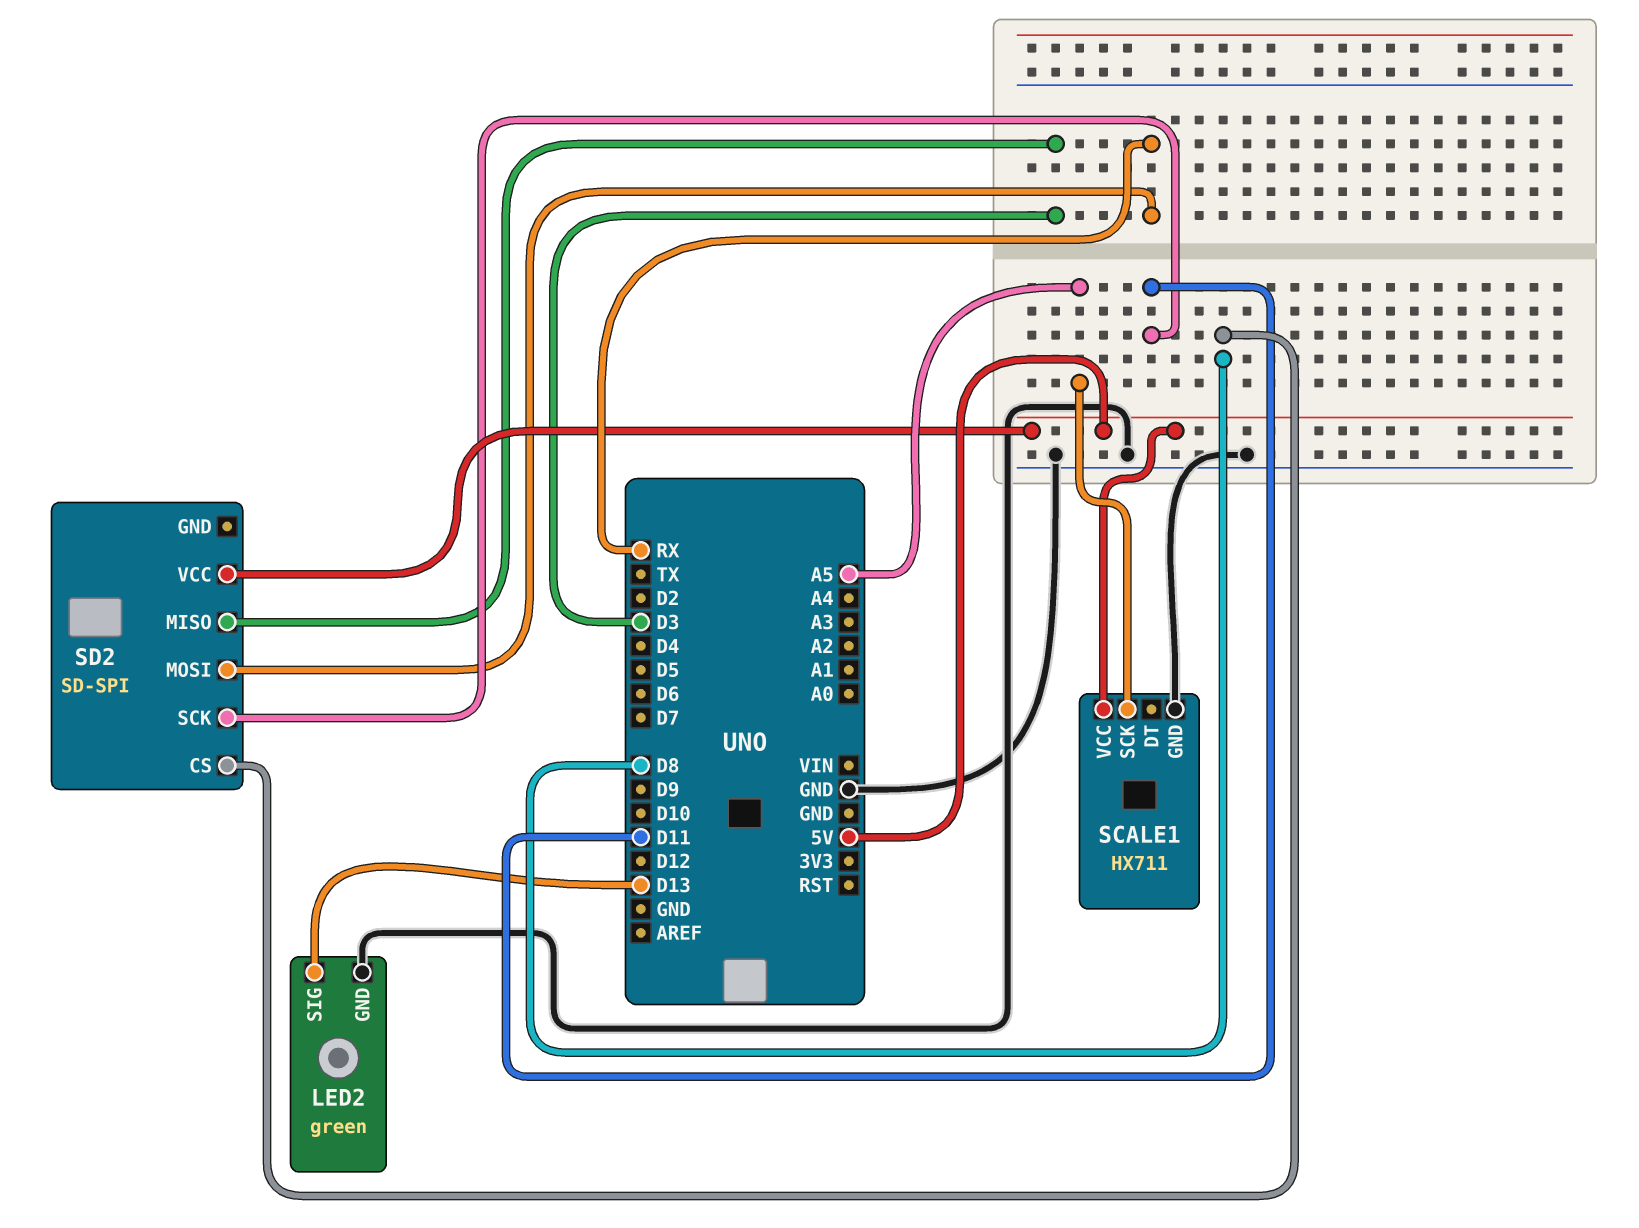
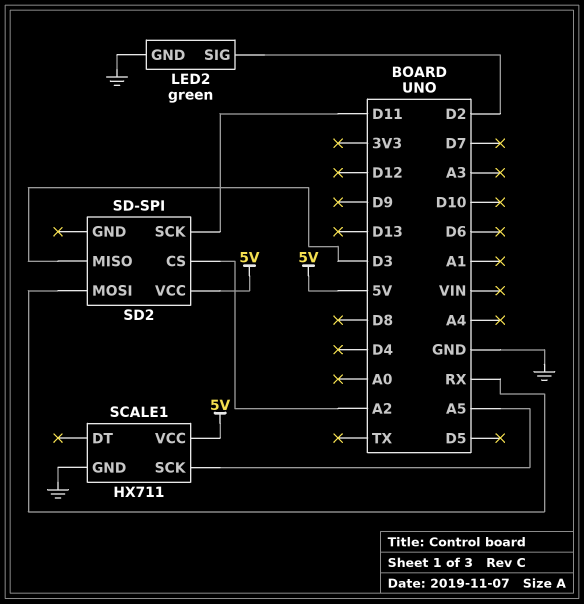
LED2 pin SIG: D13 -> D2
SD2 pin CS: D8 -> A2

